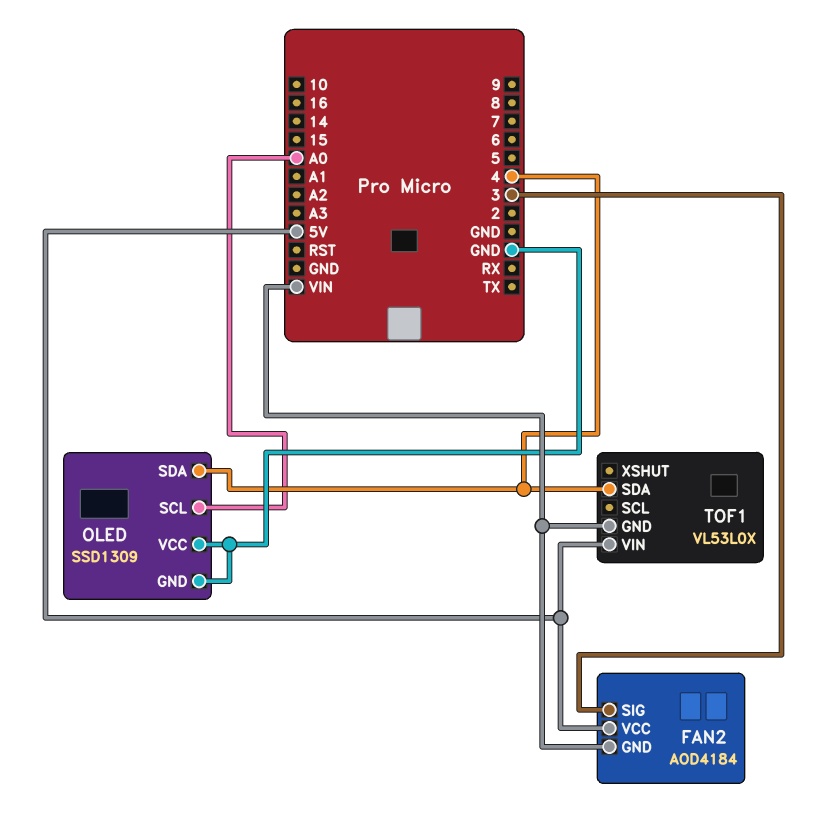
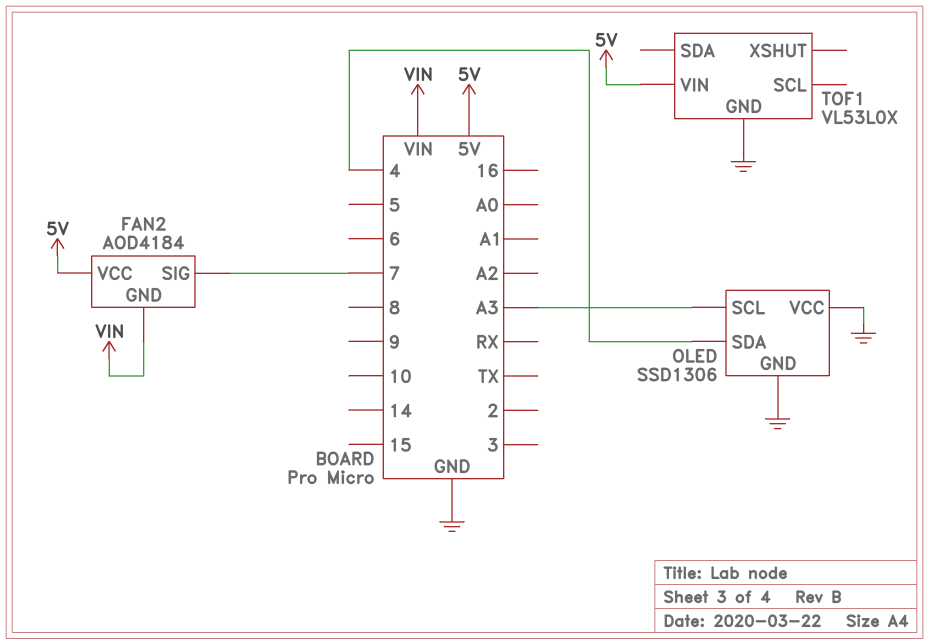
FAN2 pin SIG: 3 -> 7
OLED: SSD1309 -> SSD1306
OLED pin SCL: A0 -> A3
TOF1 pin GND: VIN -> GND
TOF1 pin SDA: 4 -> none

